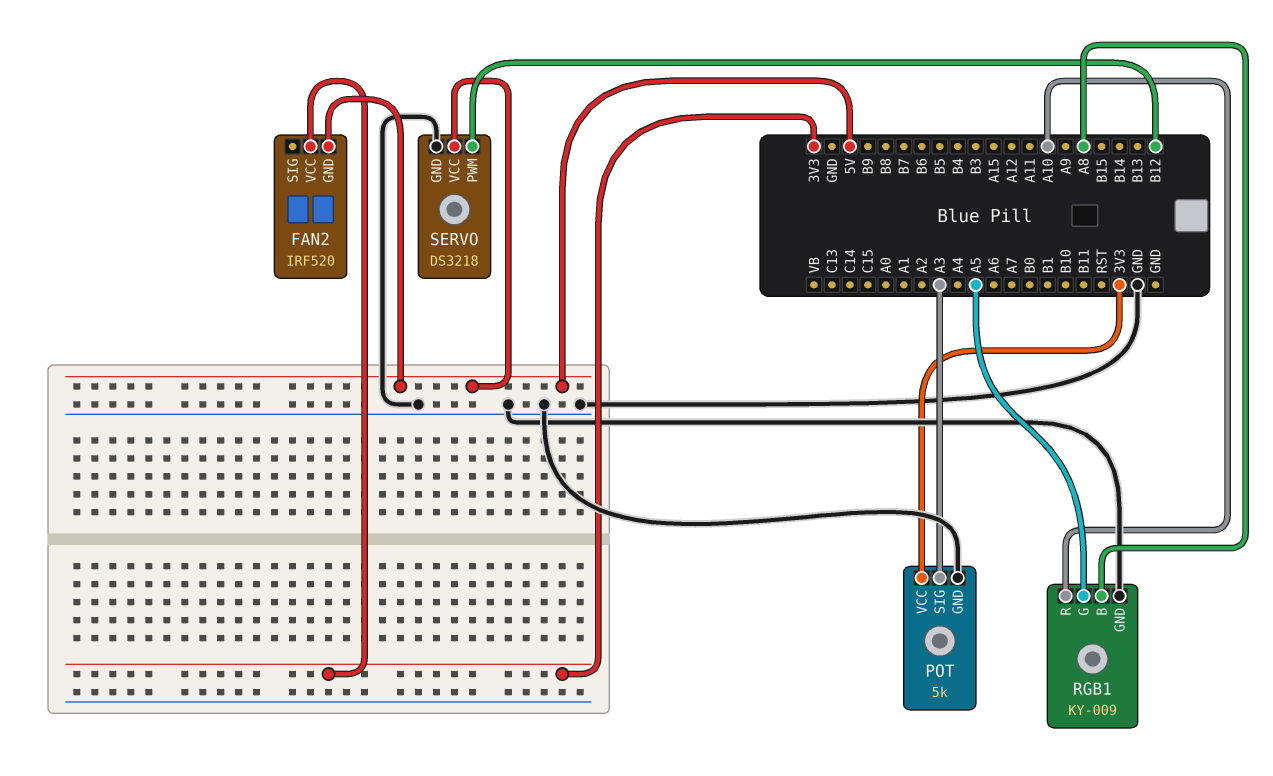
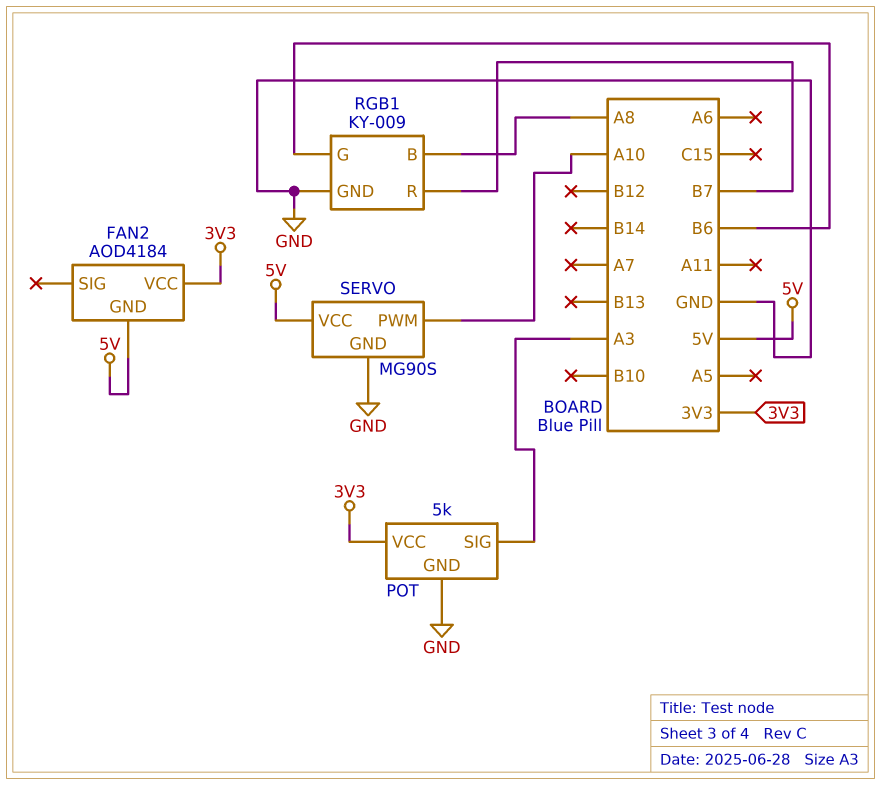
FAN2: IRF520 -> AOD4184
RGB1 pin G: A5 -> B6
RGB1 pin R: A10 -> B7
SERVO: DS3218 -> MG90S
SERVO pin PWM: B12 -> A10

